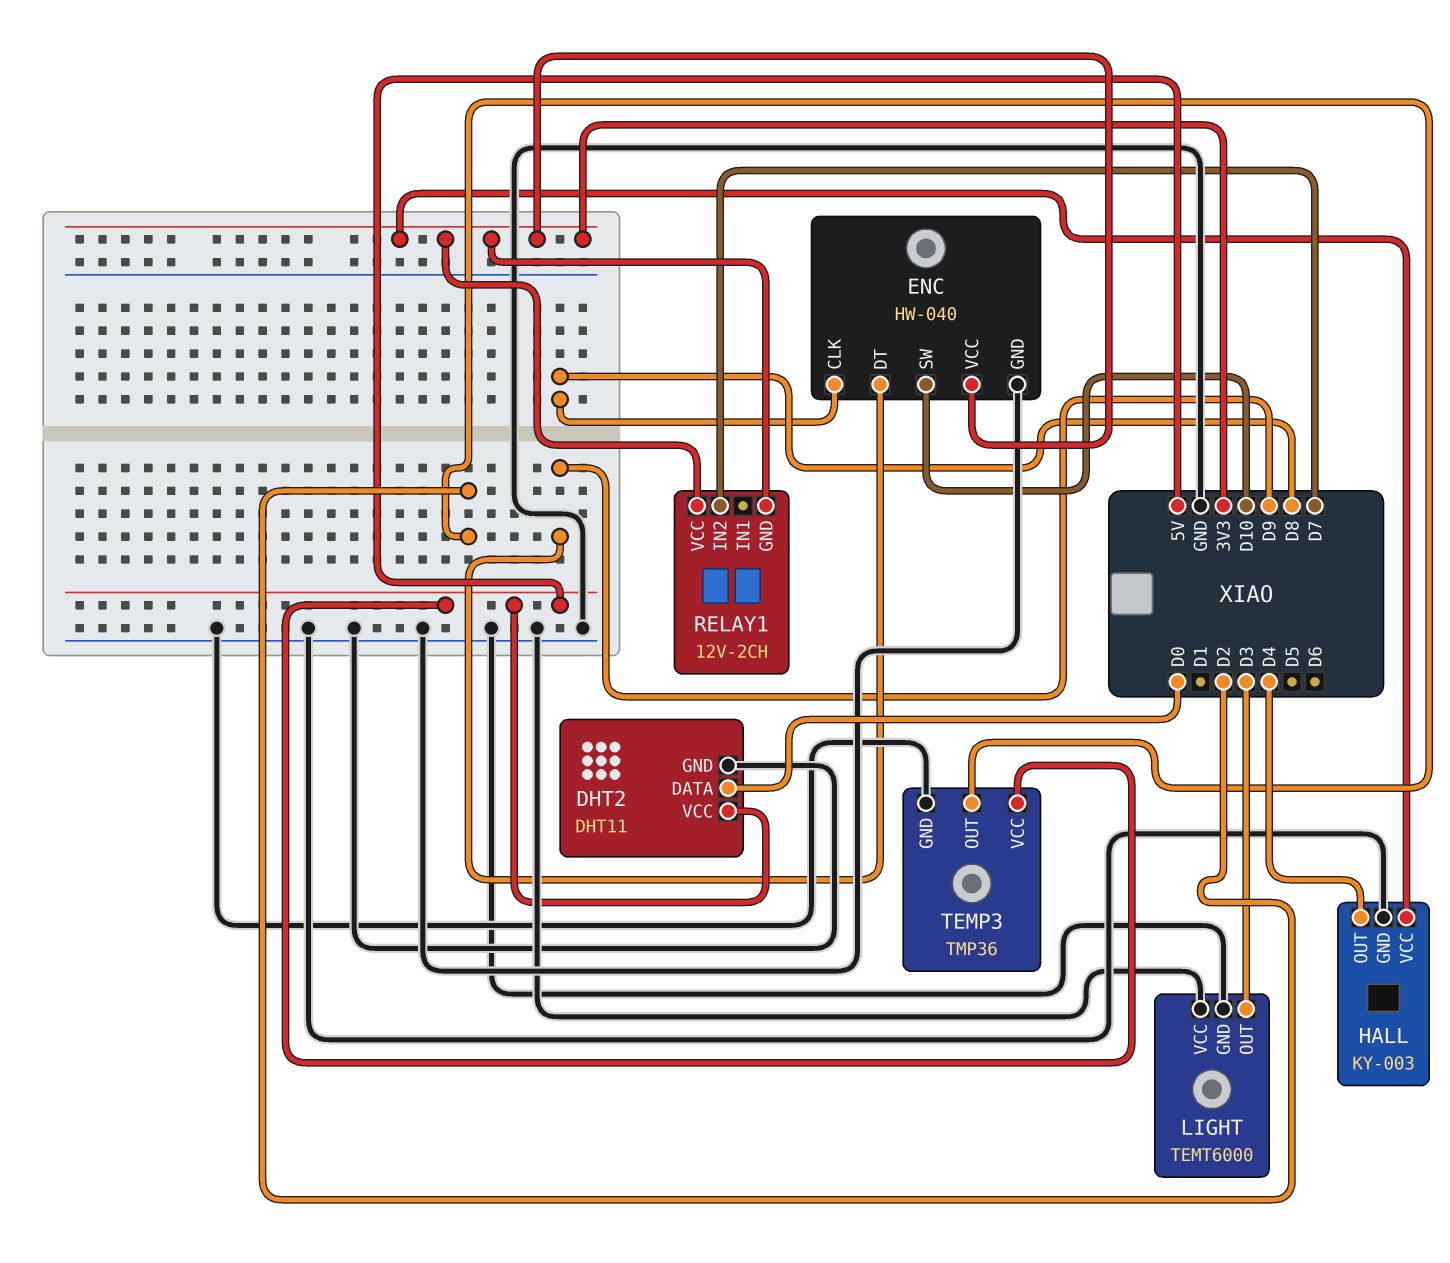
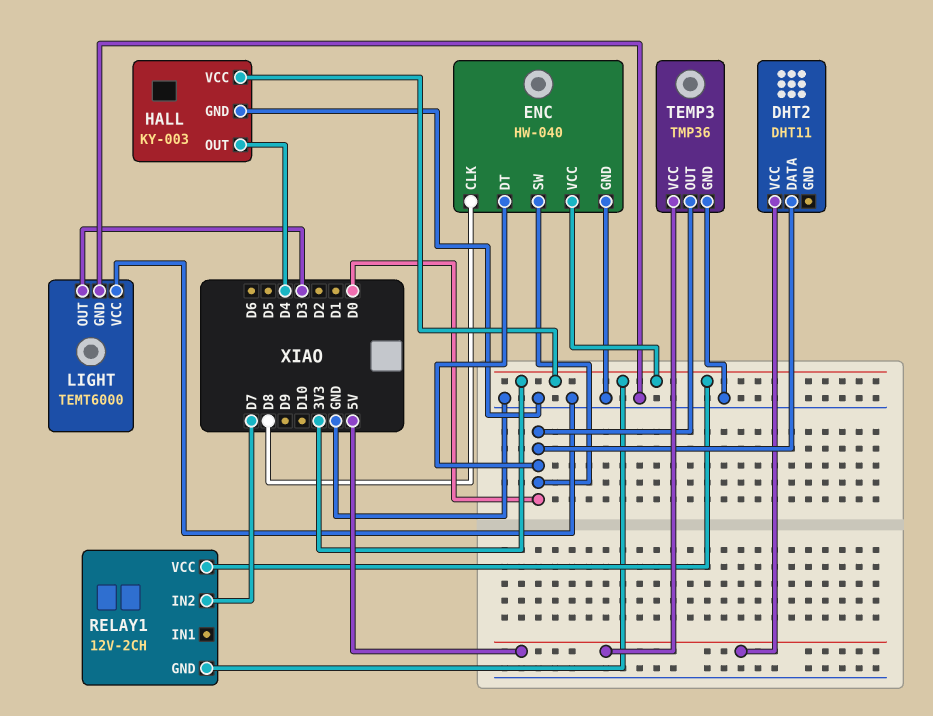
DHT2 pin GND: GND -> none
ENC pin DT: D9 -> D0
ENC pin SW: D10 -> D0
TEMP3 pin OUT: D2 -> D0

